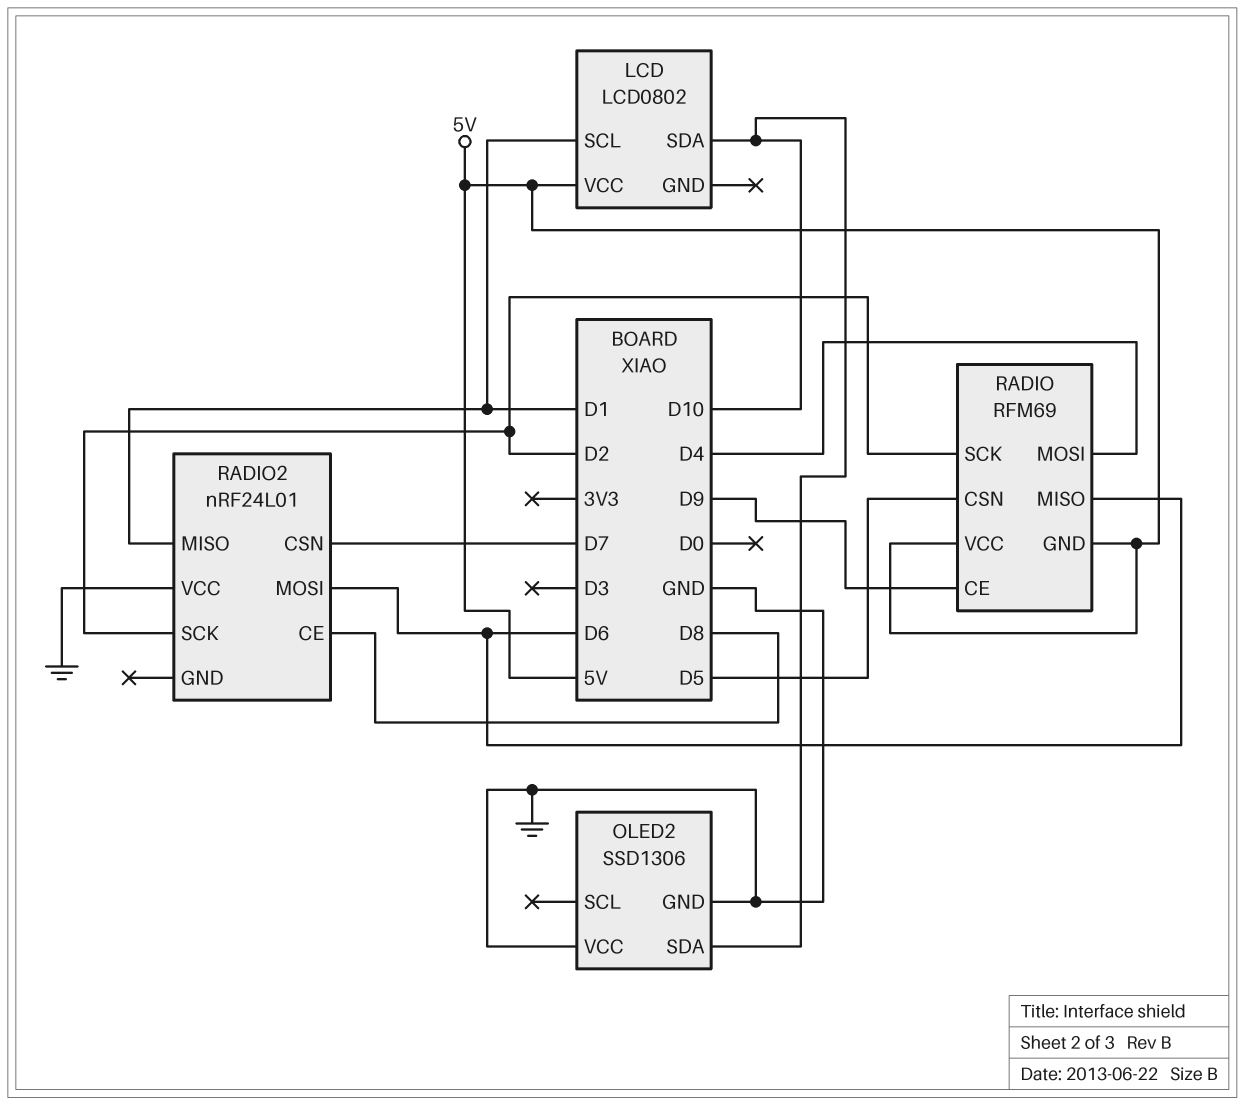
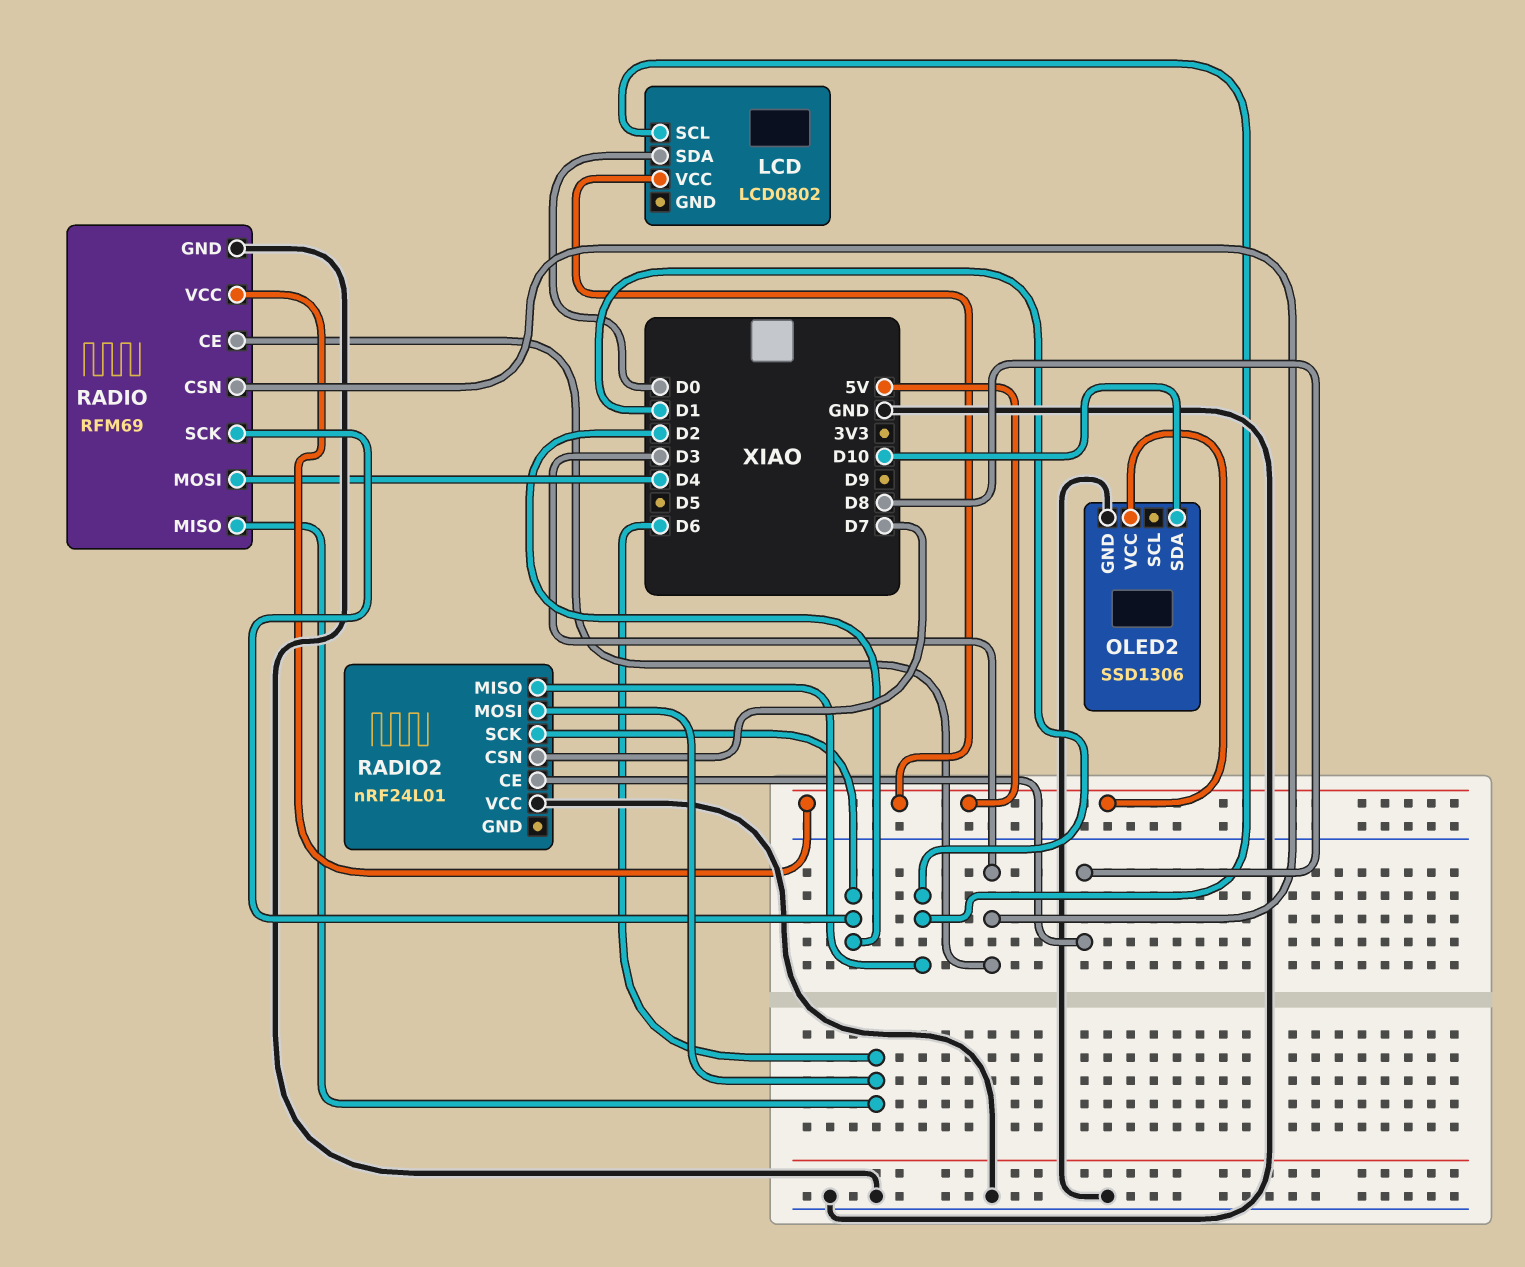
LCD pin SDA: D10 -> D0
OLED2 pin VCC: GND -> 5V
RADIO pin CE: D9 -> D3
RADIO pin CSN: D5 -> D3
RADIO pin GND: 5V -> GND

